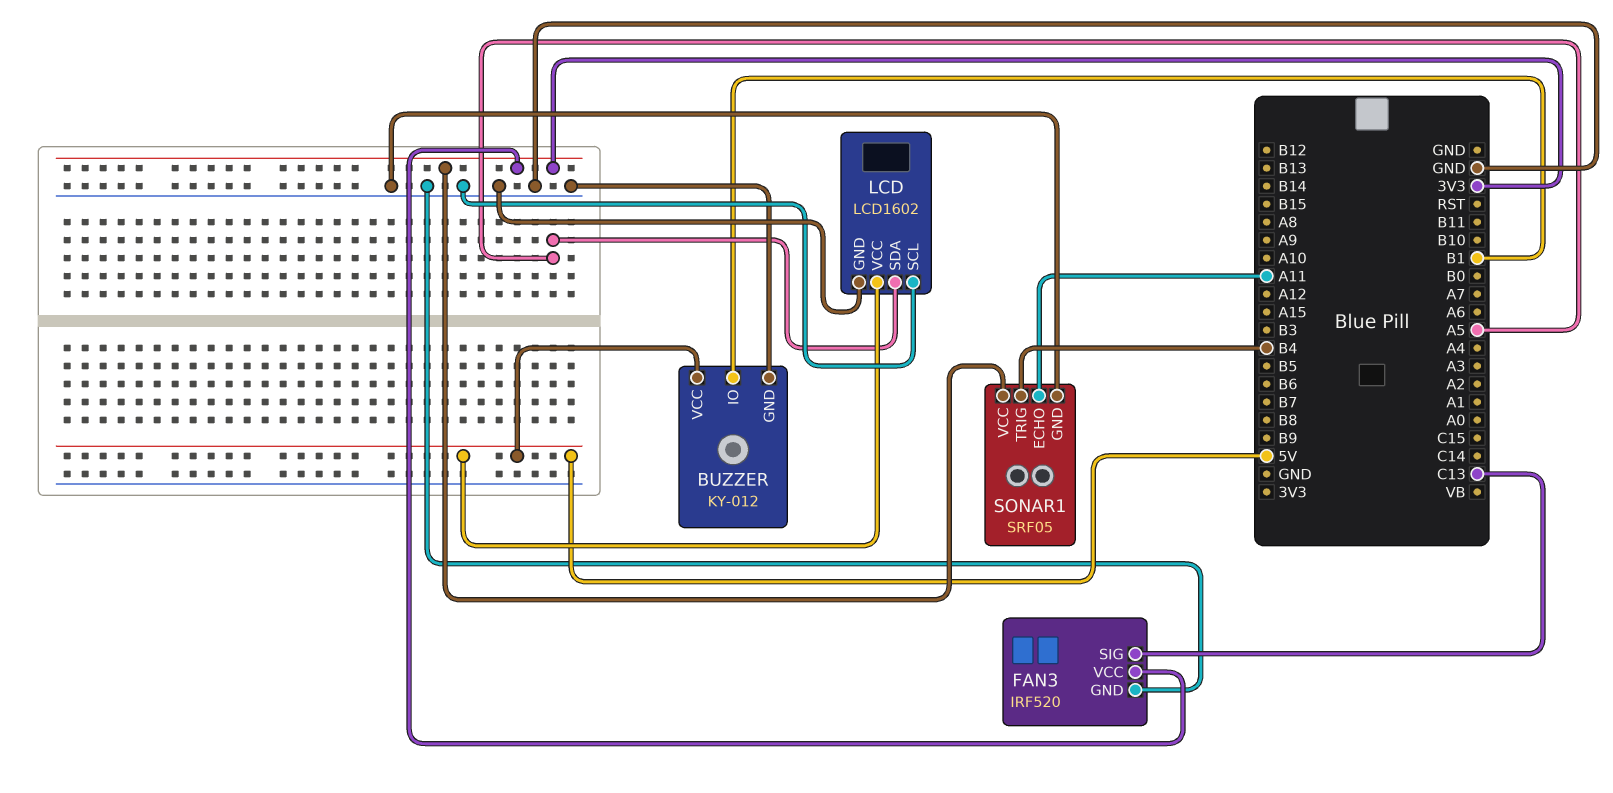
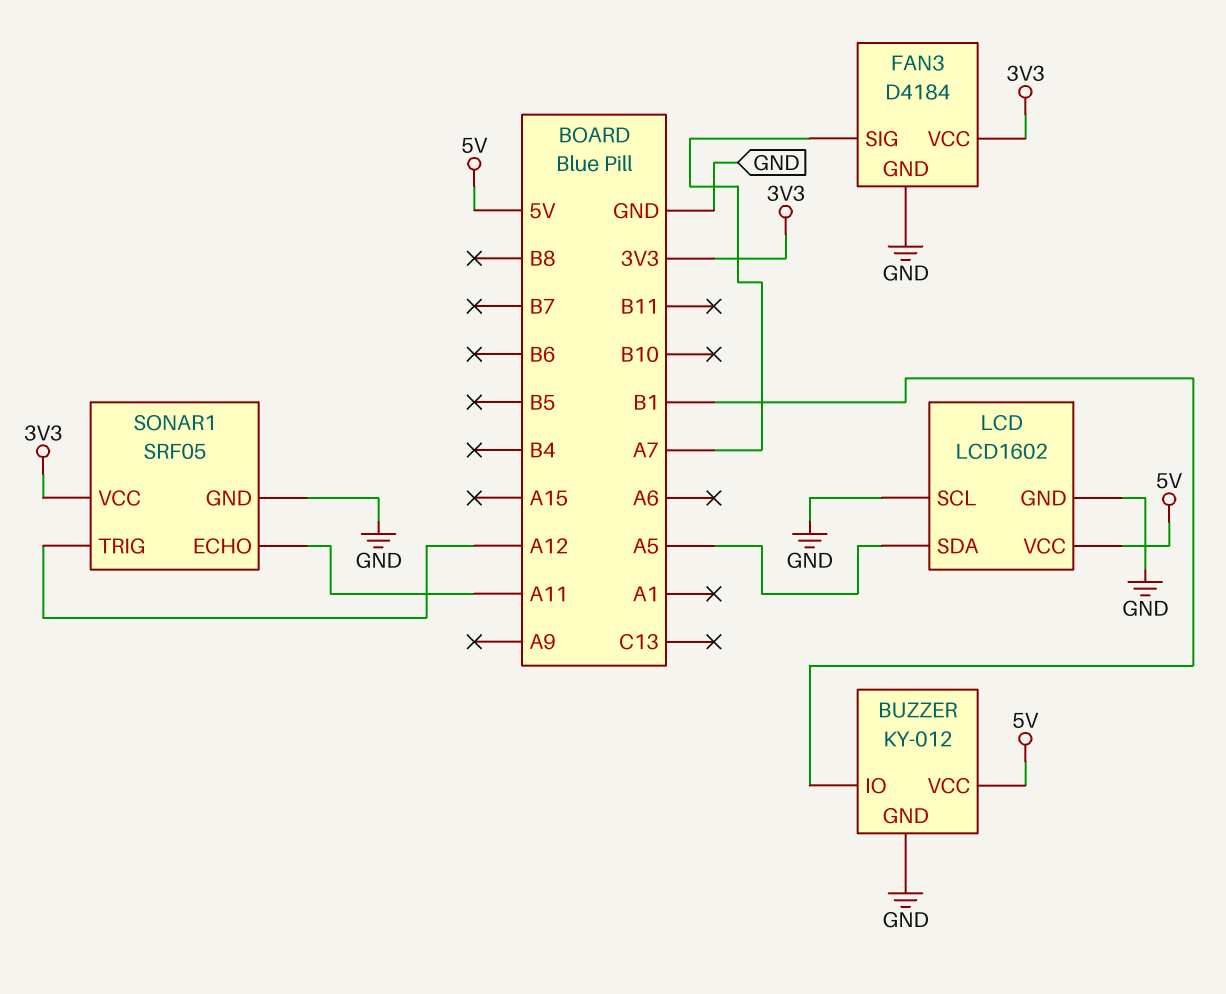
FAN3: IRF520 -> D4184
FAN3 pin SIG: C13 -> A7
SONAR1 pin TRIG: B4 -> A12

